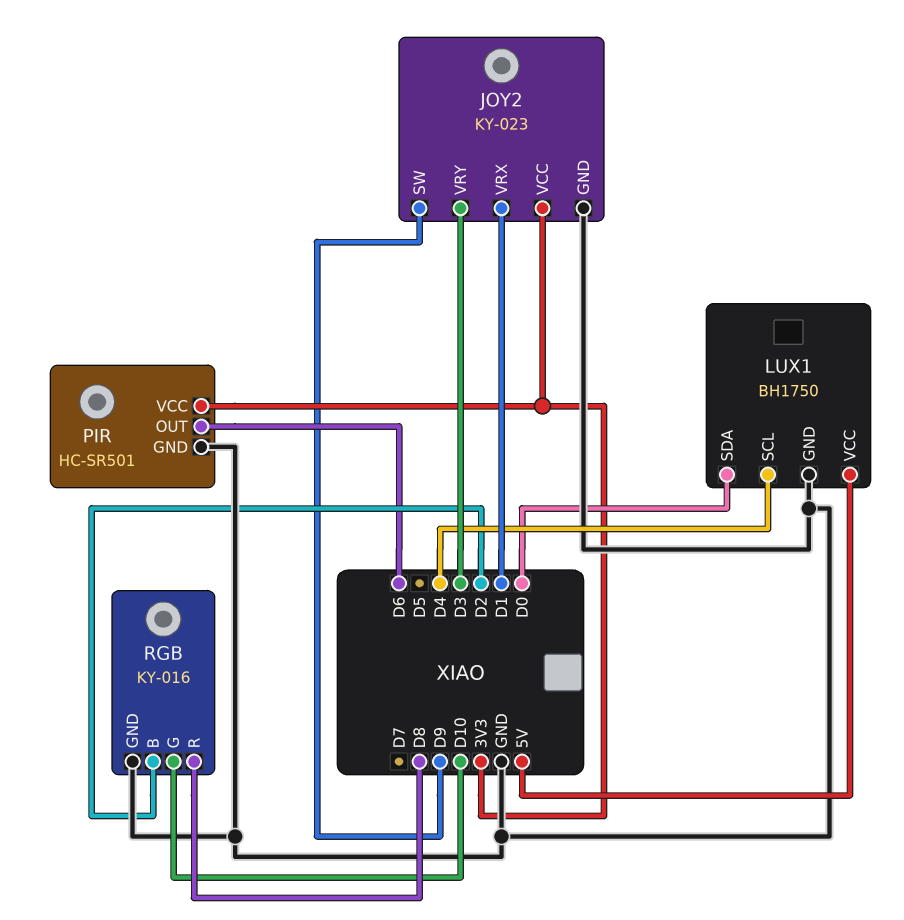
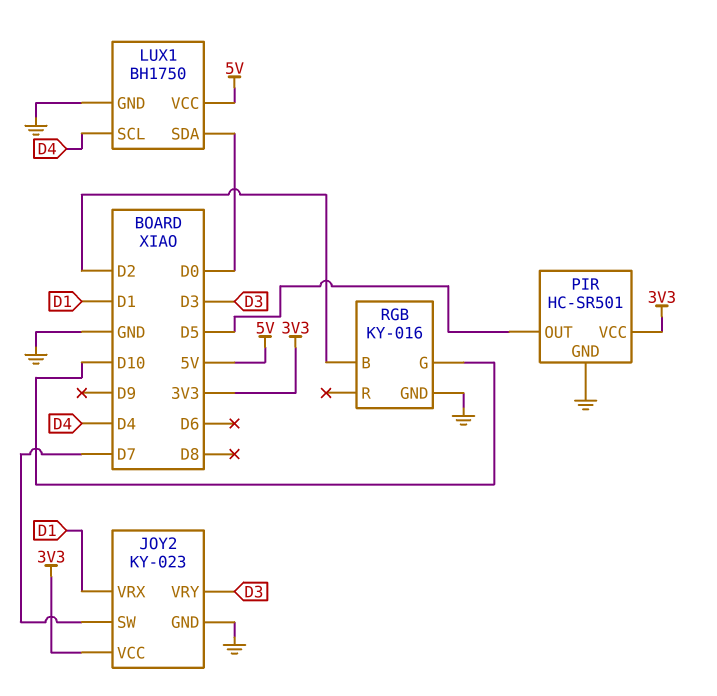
JOY2 pin SW: D9 -> D7
PIR pin OUT: D6 -> D5
RGB pin R: D8 -> none

